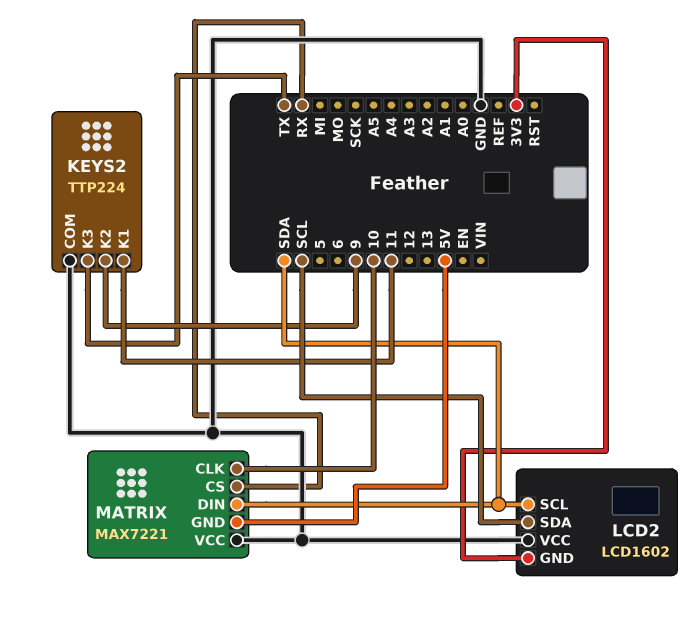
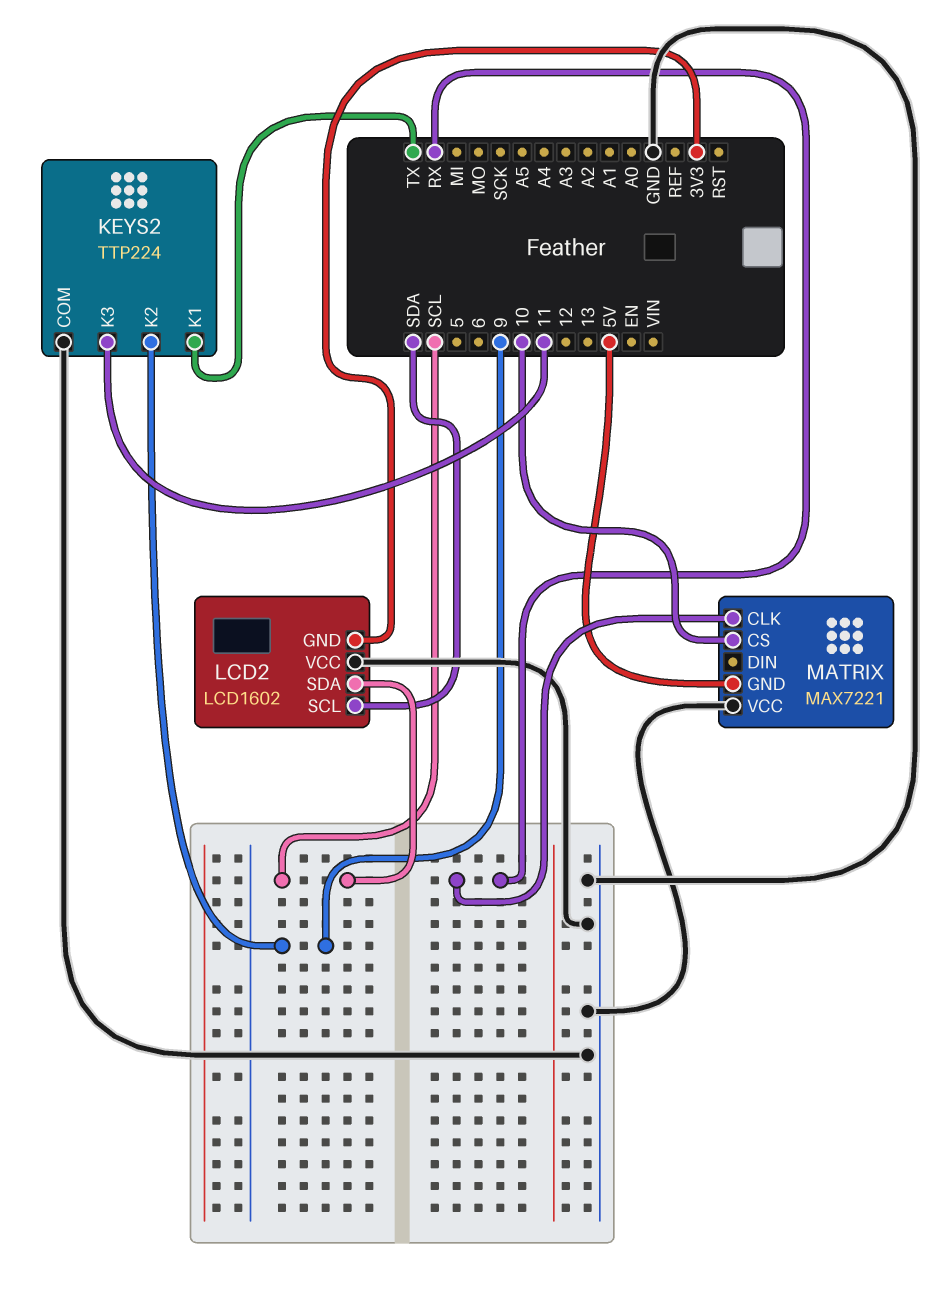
KEYS2 pin K1: 11 -> TX
KEYS2 pin K3: TX -> 11
MATRIX pin CLK: 10 -> RX
MATRIX pin CS: RX -> 10
MATRIX pin DIN: SDA -> none

